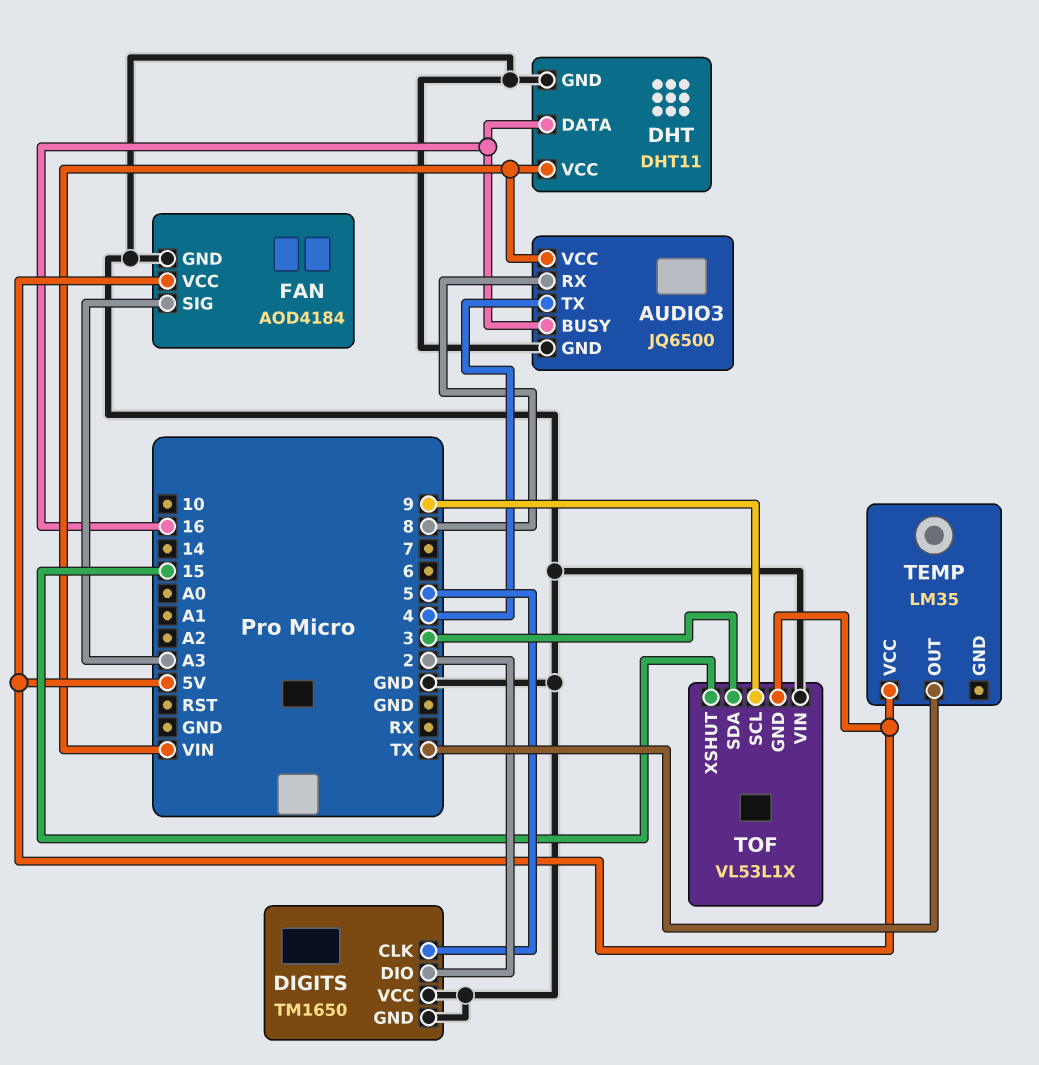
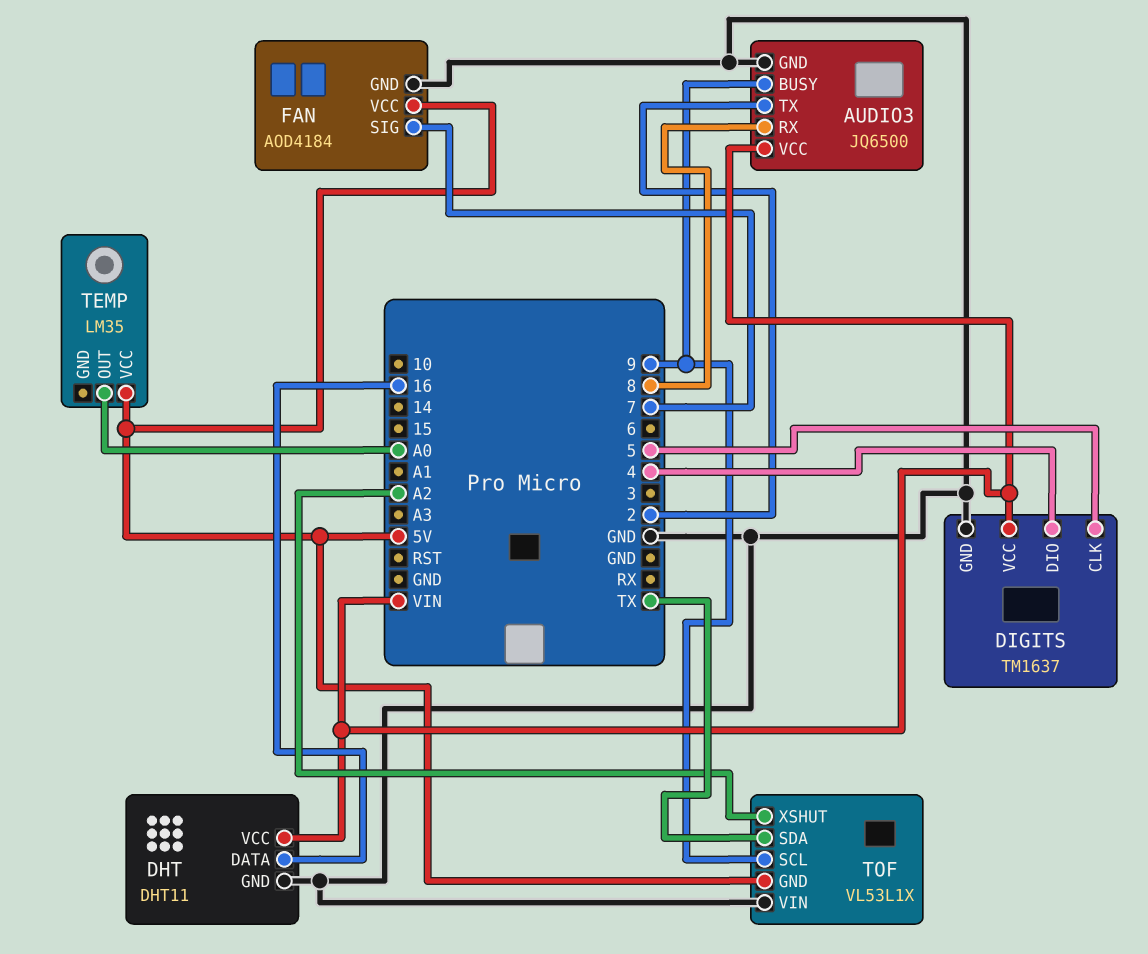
AUDIO3 pin BUSY: 16 -> 9
AUDIO3 pin TX: 4 -> 2
DIGITS: TM1650 -> TM1637
DIGITS pin DIO: 2 -> 4
DIGITS pin VCC: GND -> VIN
FAN pin SIG: A3 -> 7
TEMP pin OUT: TX -> A0
TOF pin SDA: 3 -> TX
TOF pin XSHUT: 15 -> A2

